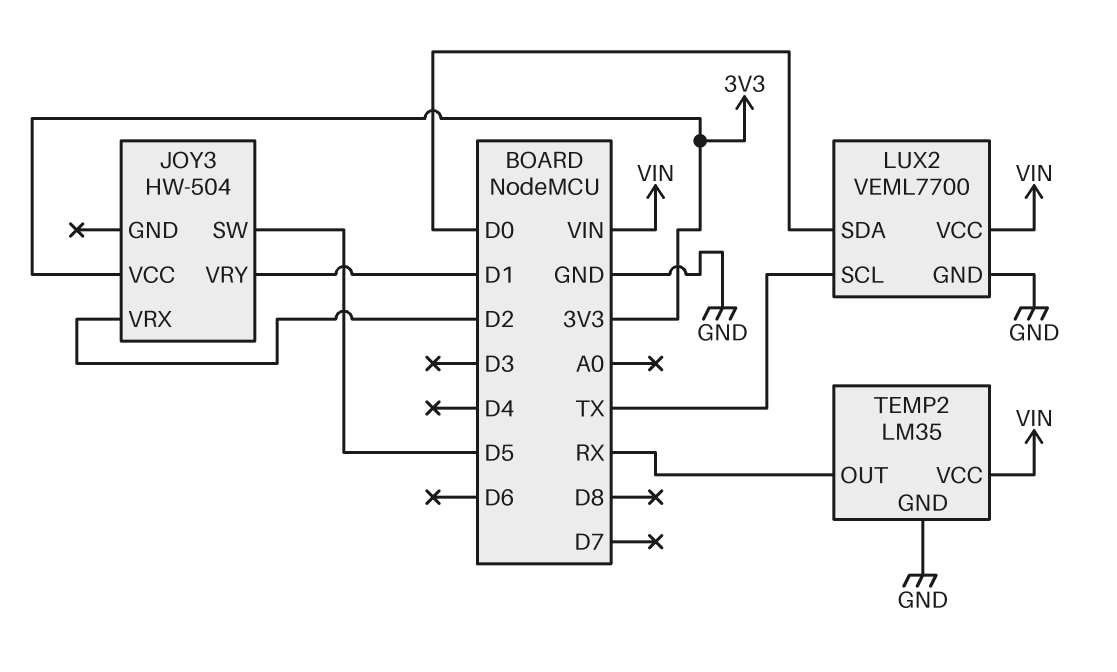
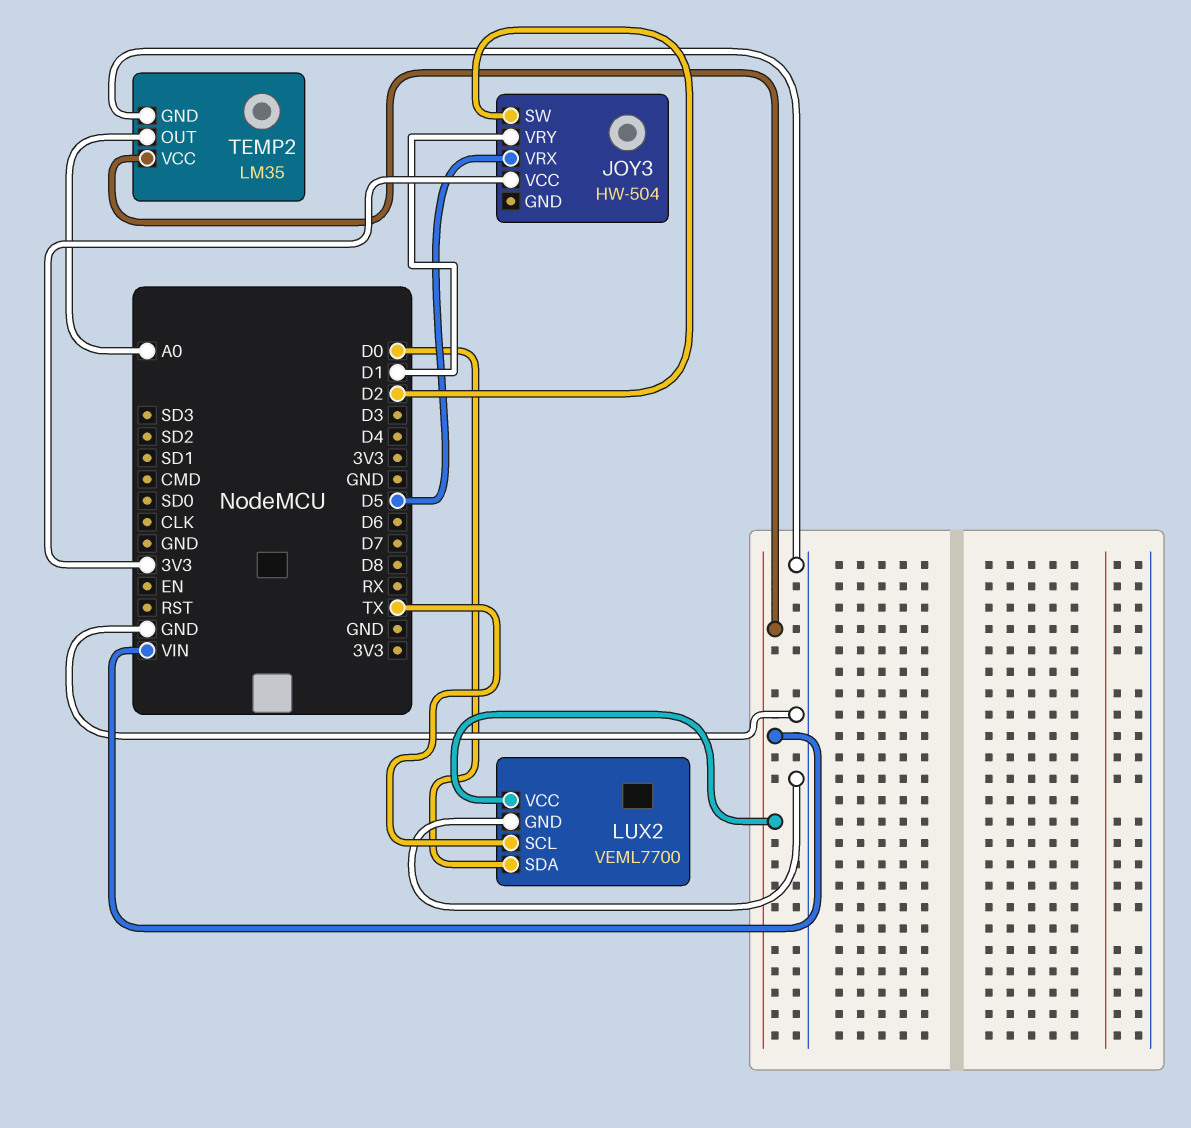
JOY3 pin SW: D5 -> D2
JOY3 pin VRX: D2 -> D5
TEMP2 pin OUT: RX -> A0

